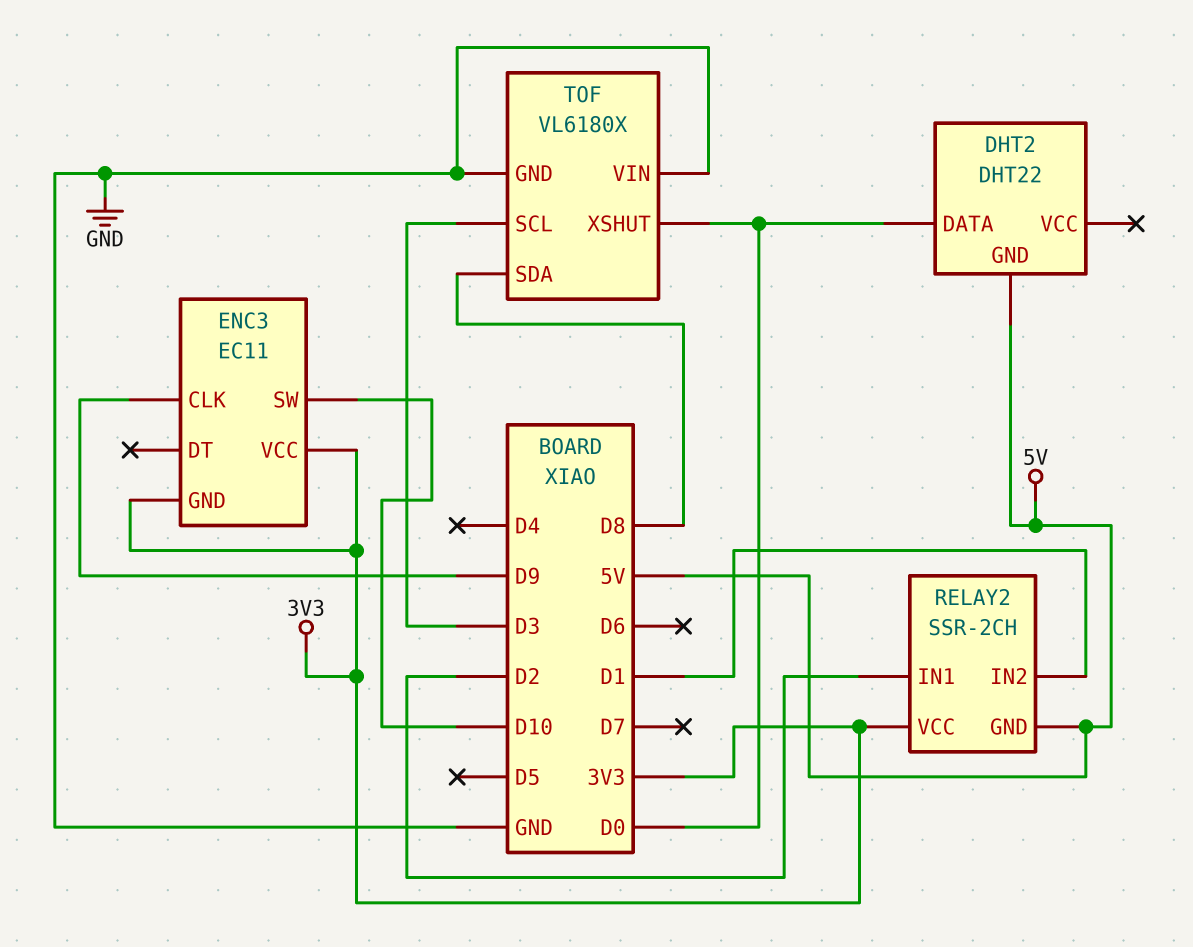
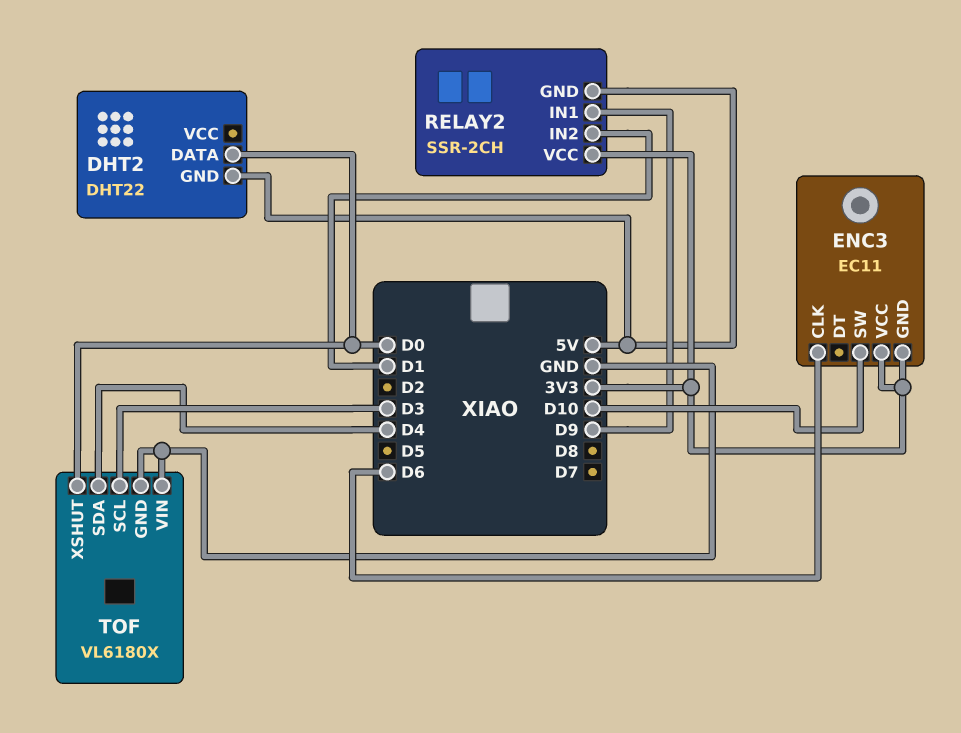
ENC3 pin CLK: D9 -> D6
RELAY2 pin IN1: D2 -> D9
TOF pin SDA: D8 -> D4

